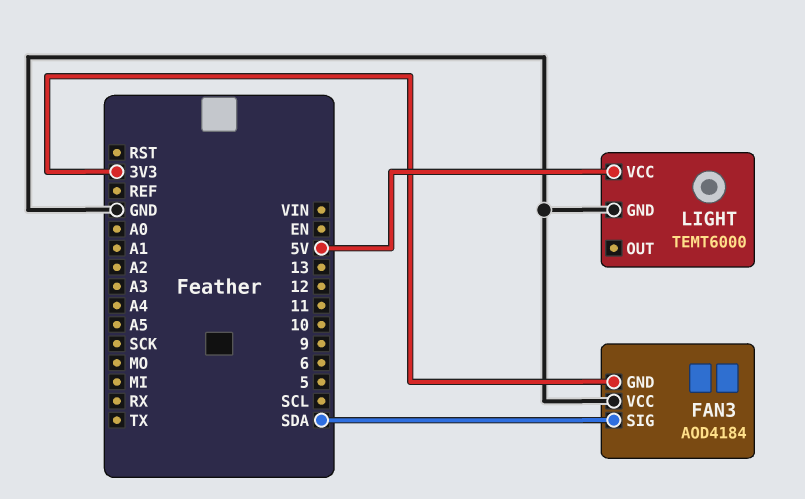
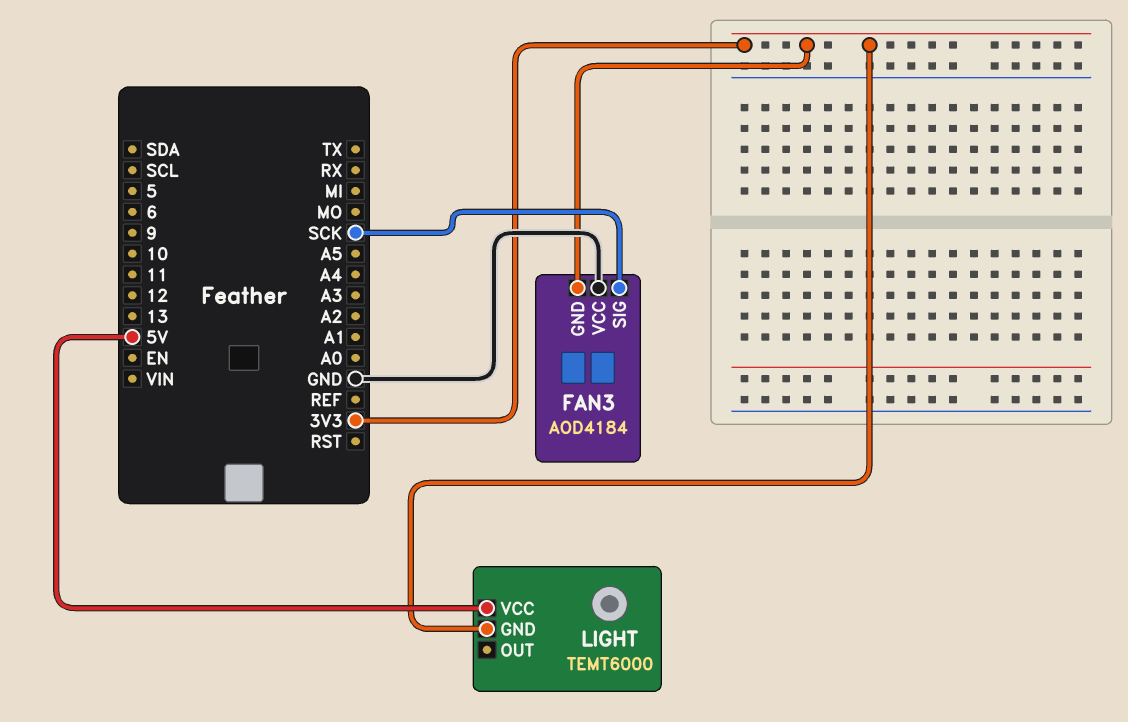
FAN3 pin SIG: SDA -> SCK
LIGHT pin GND: GND -> 3V3

